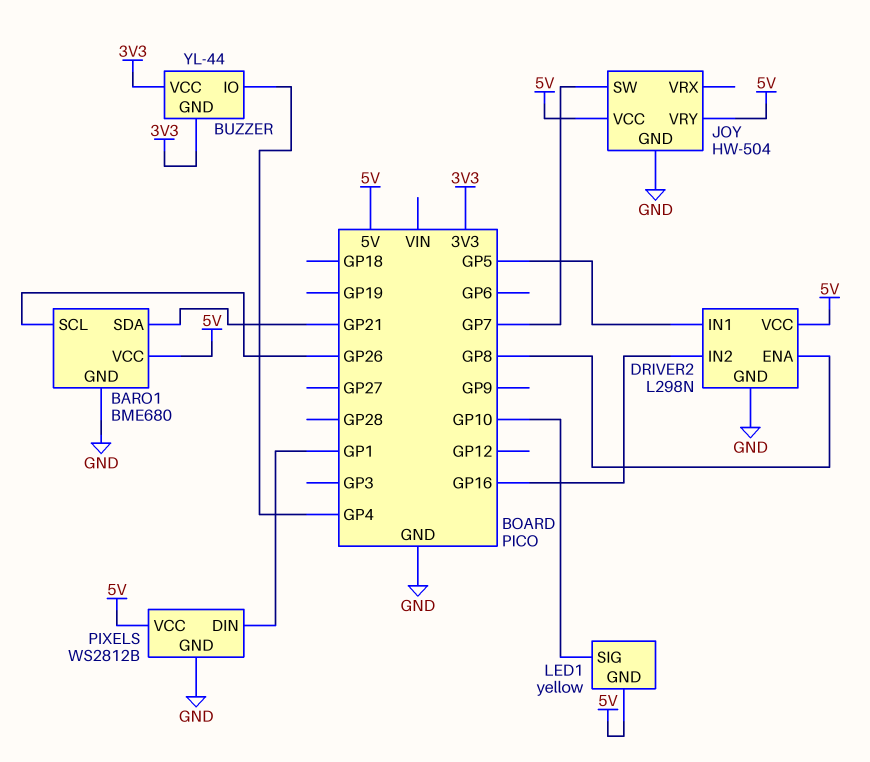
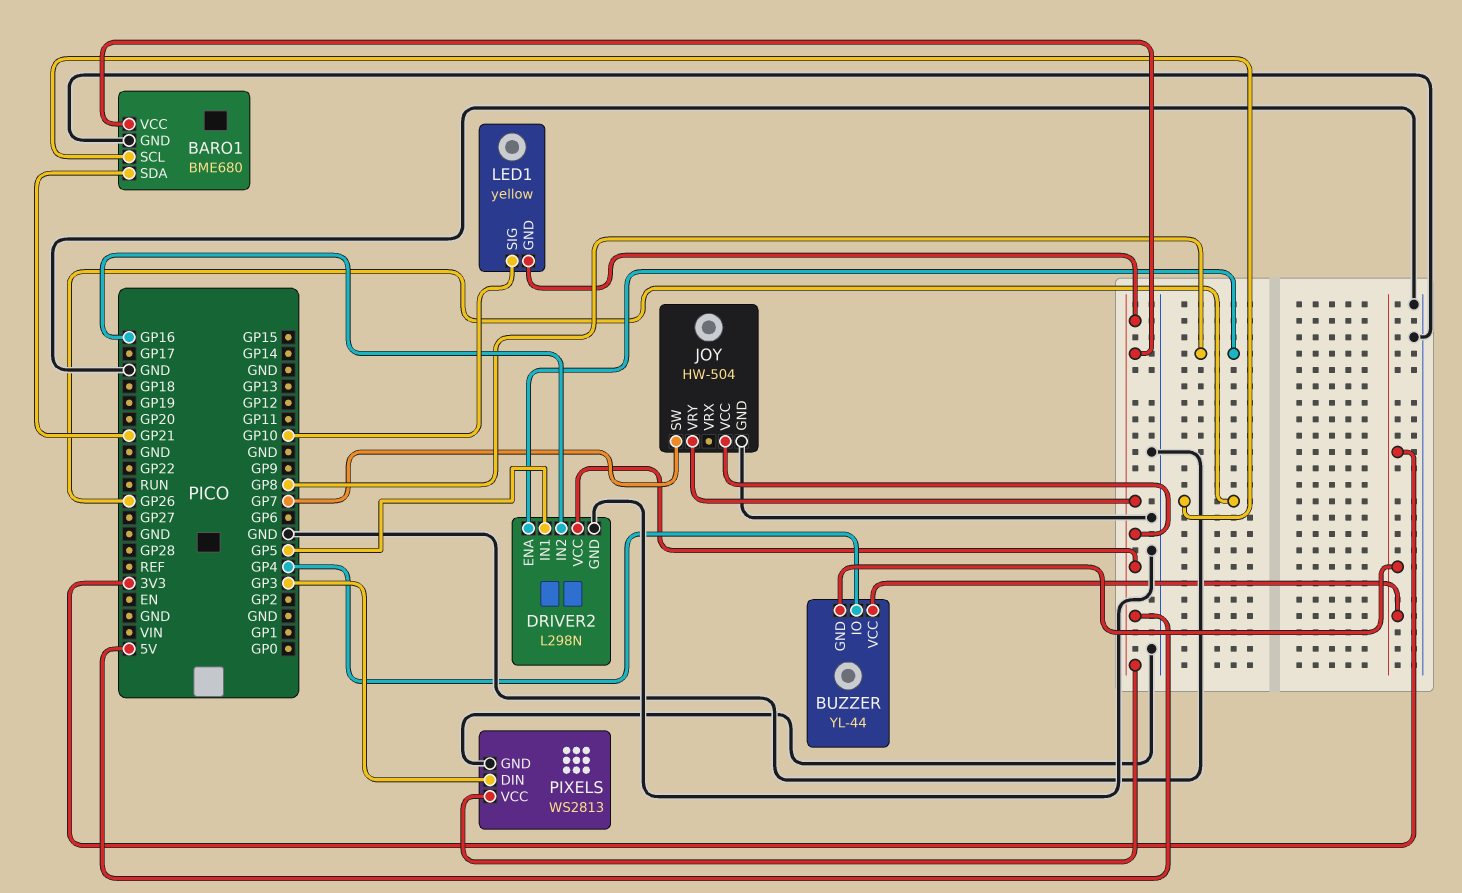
PIXELS: WS2812B -> WS2813
PIXELS pin DIN: GP1 -> GP3

